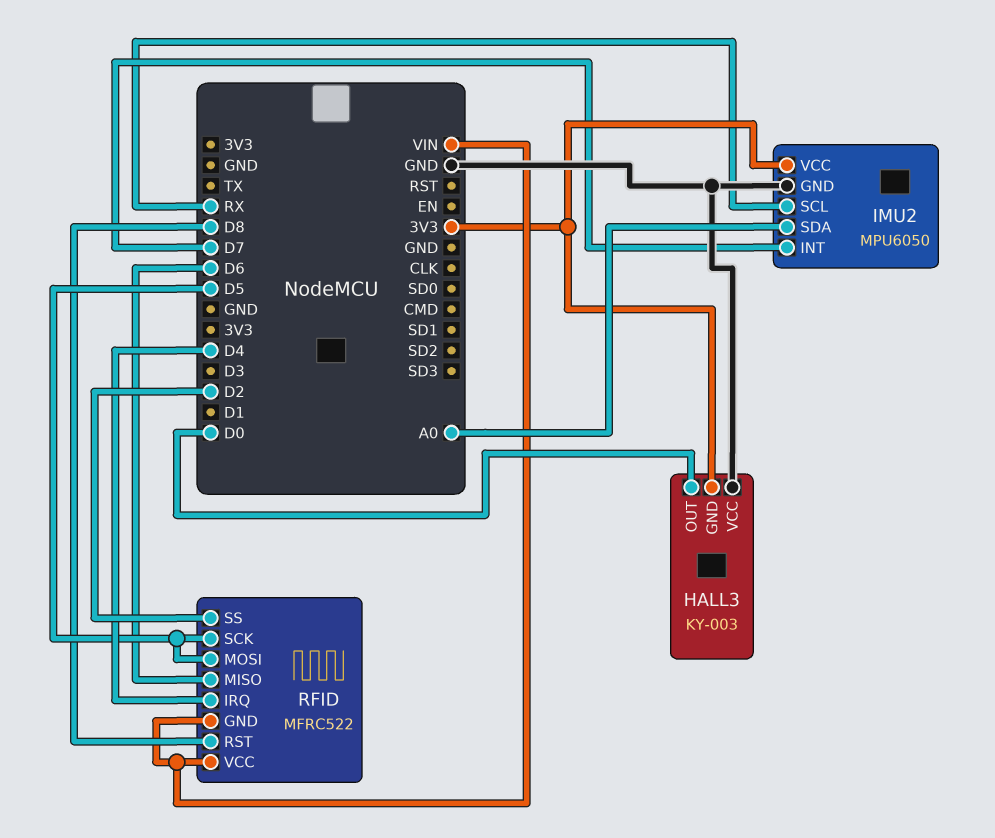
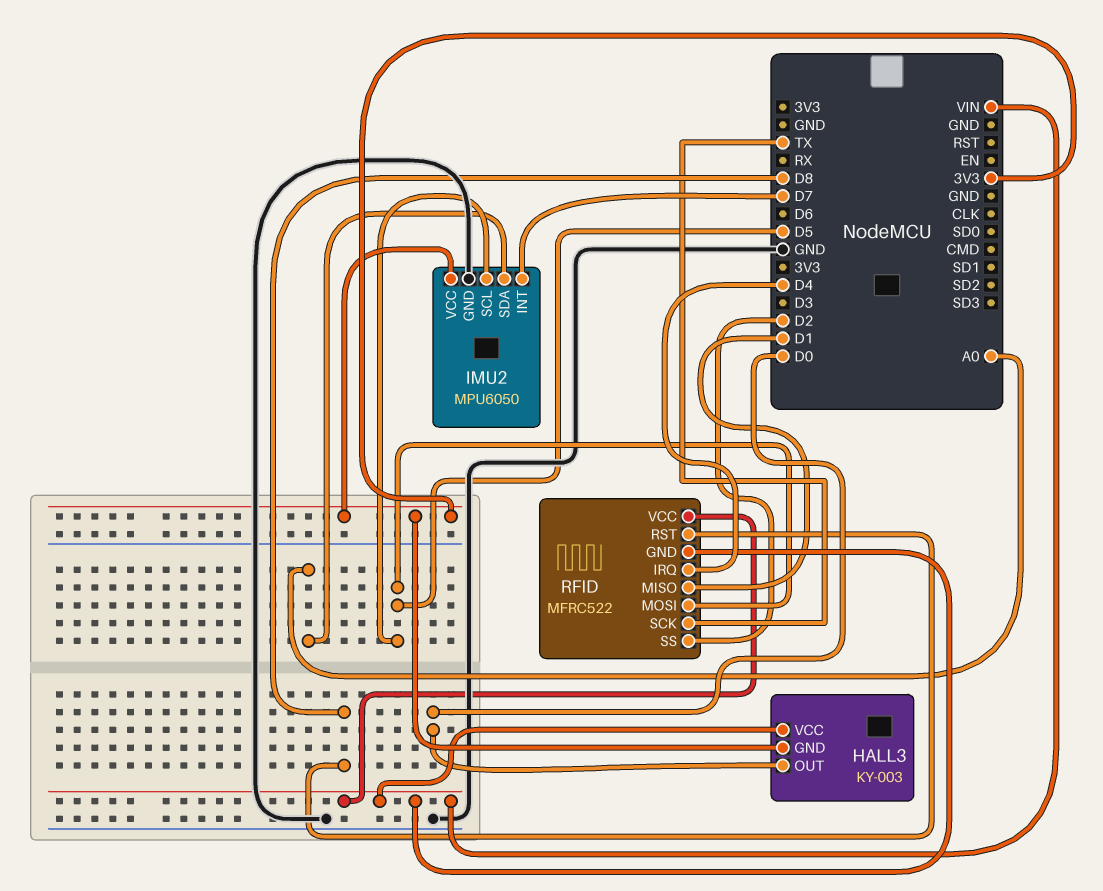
HALL3 pin VCC: GND -> VIN
IMU2 pin SCL: RX -> D5
RFID pin MISO: D6 -> D1
RFID pin SCK: D5 -> TX

